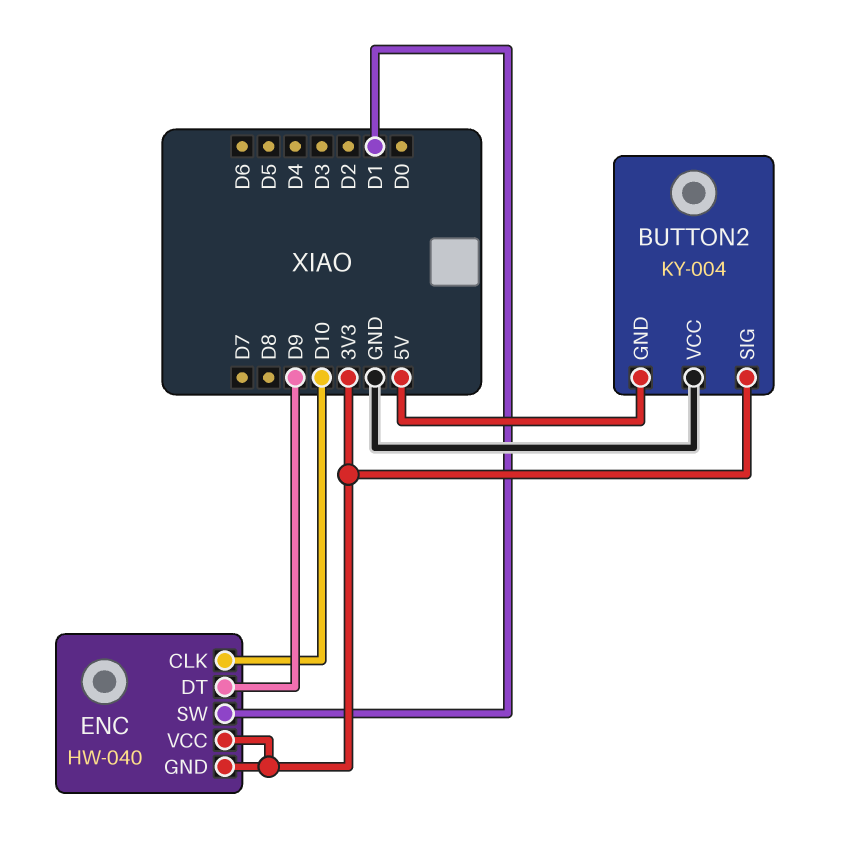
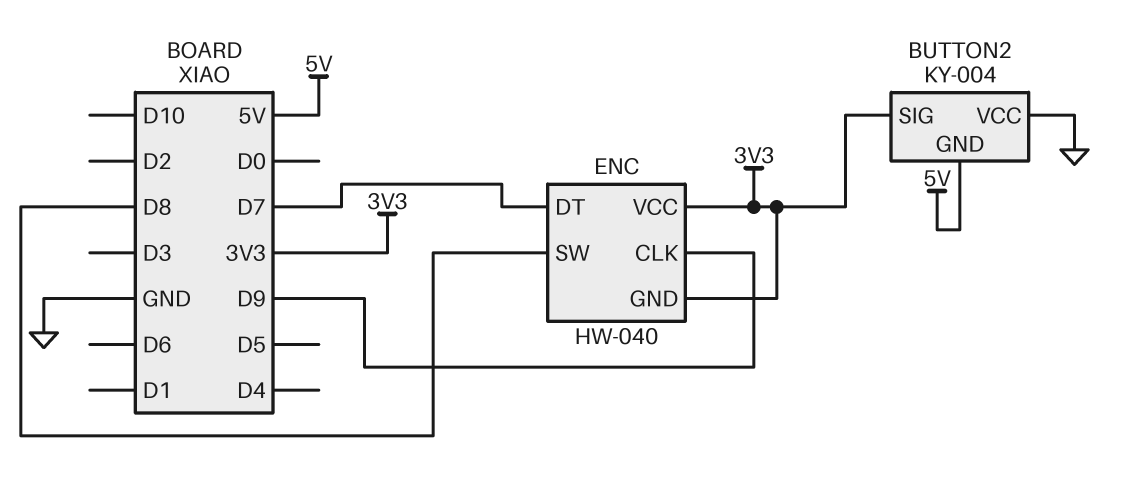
ENC pin CLK: D10 -> D9
ENC pin DT: D9 -> D7
ENC pin SW: D1 -> D8

